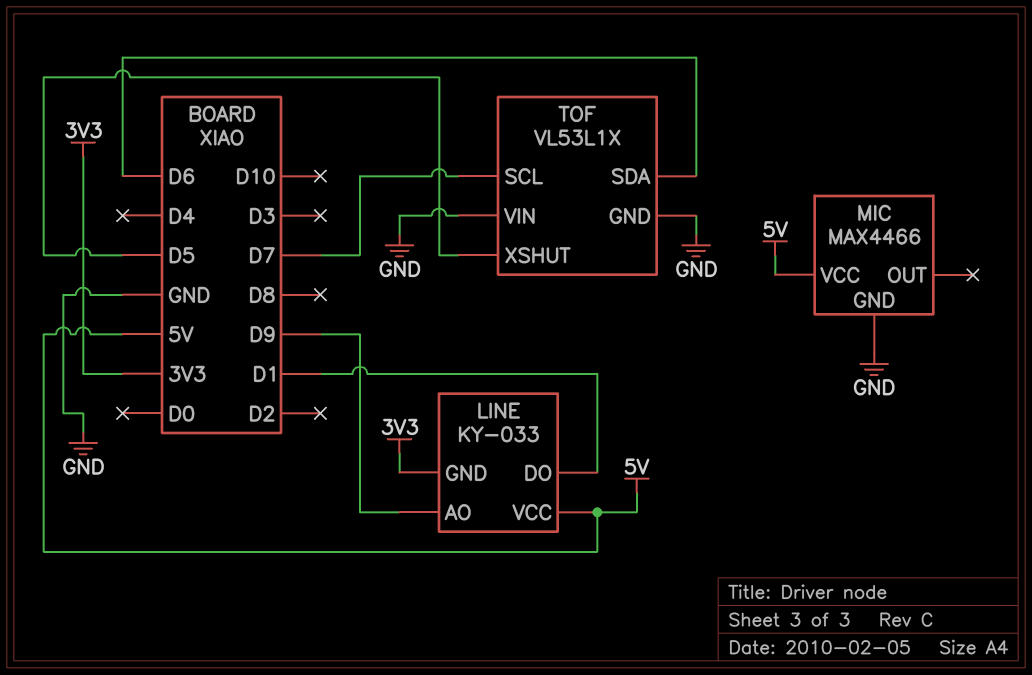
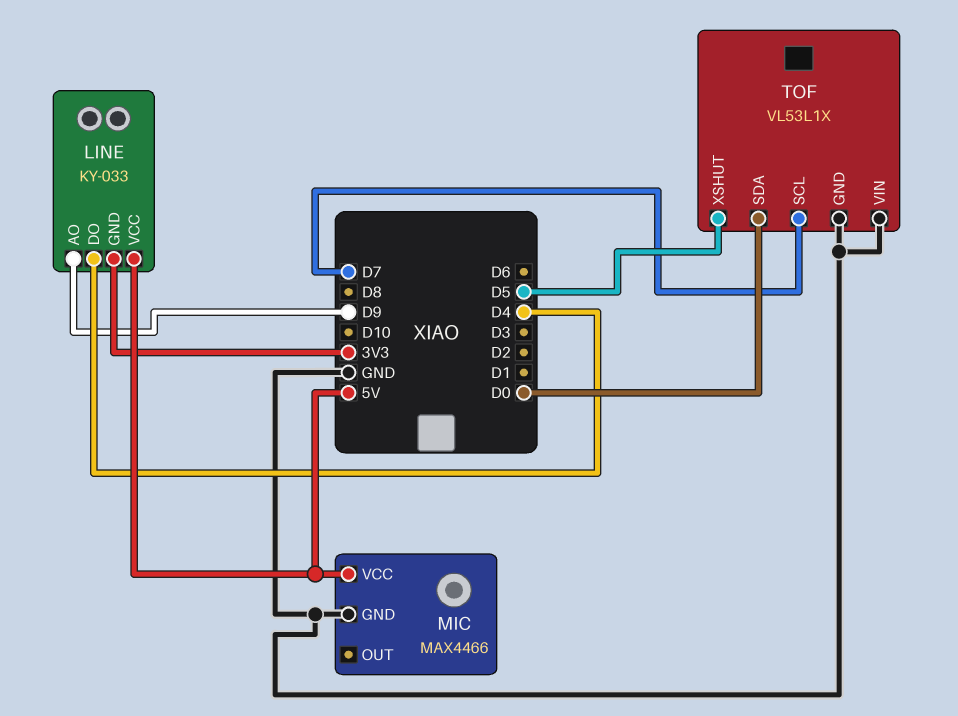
LINE pin DO: D1 -> D4
TOF pin SDA: D6 -> D0

